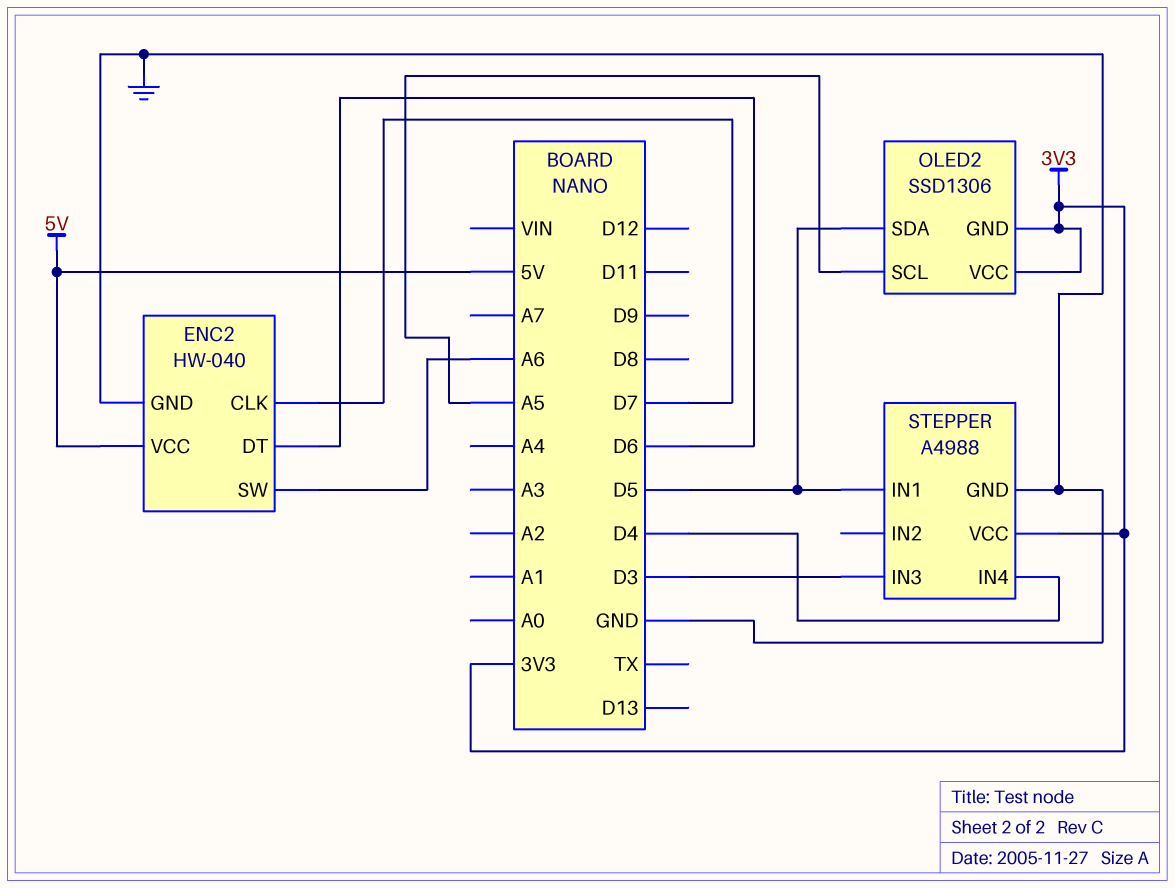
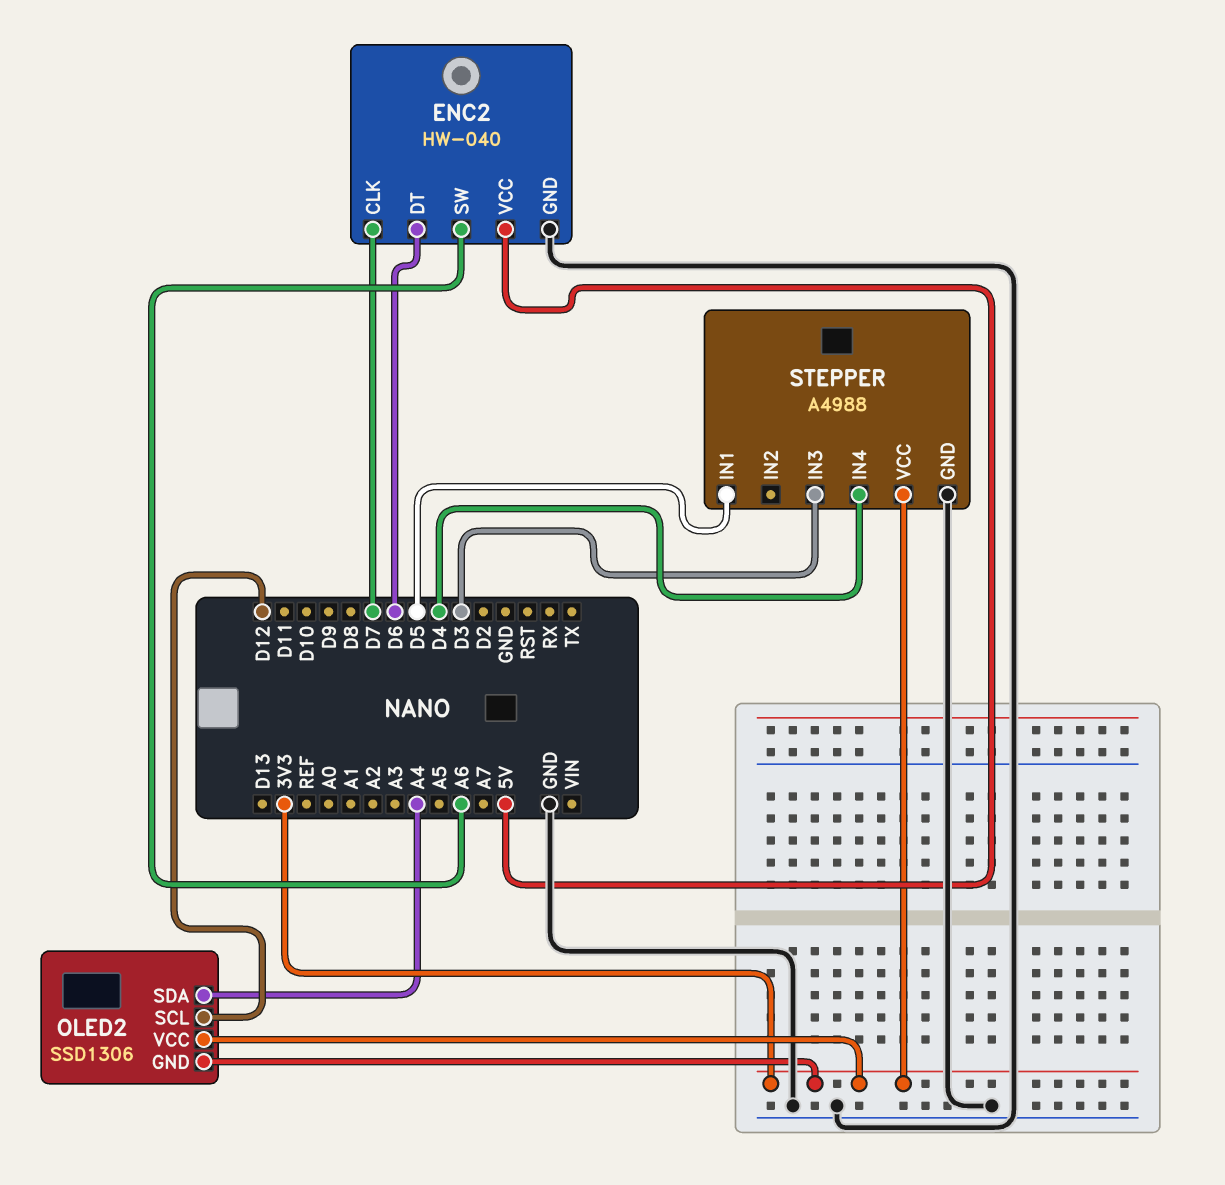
OLED2 pin SCL: A5 -> D12
OLED2 pin SDA: D5 -> A4

